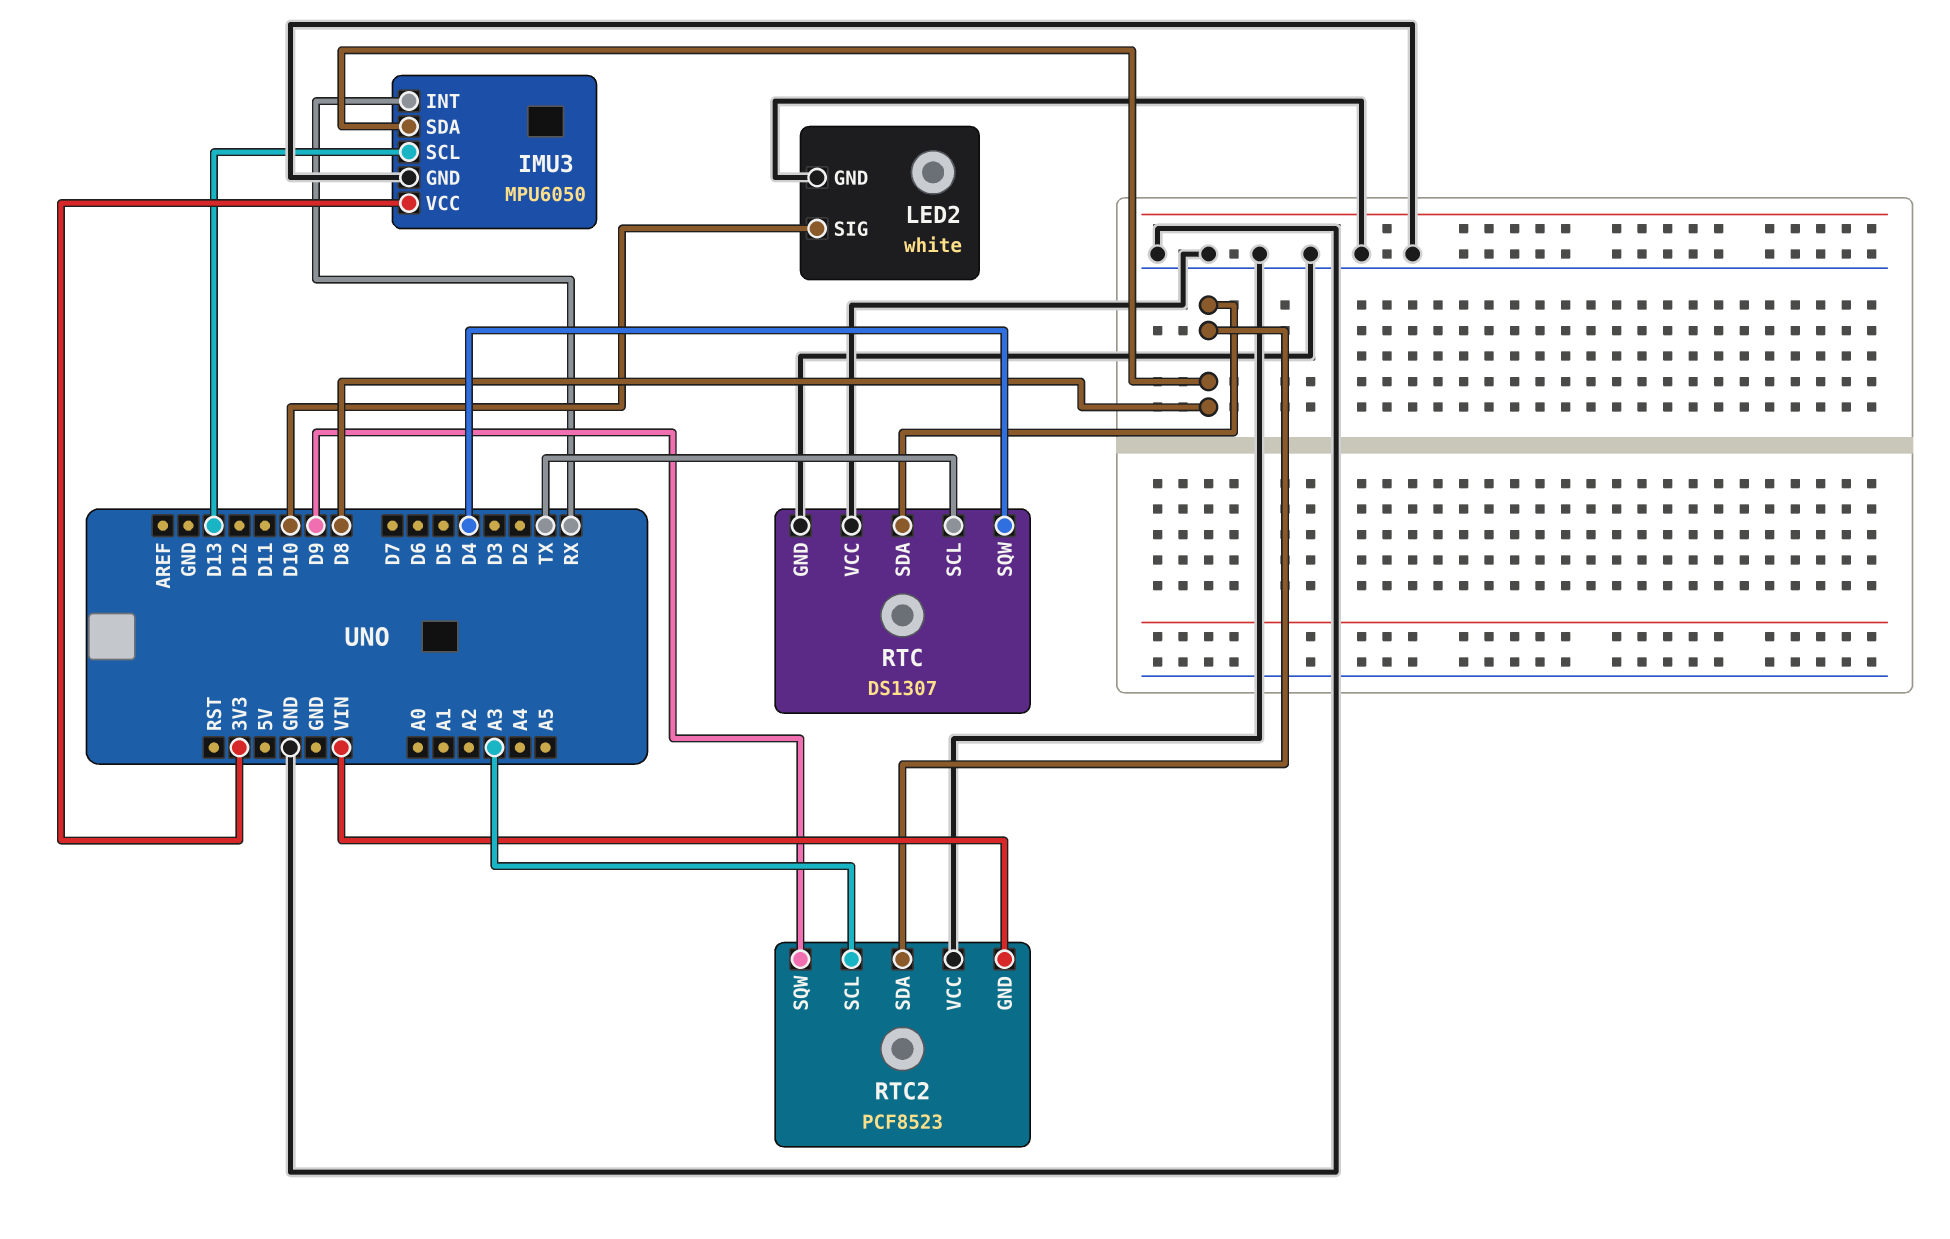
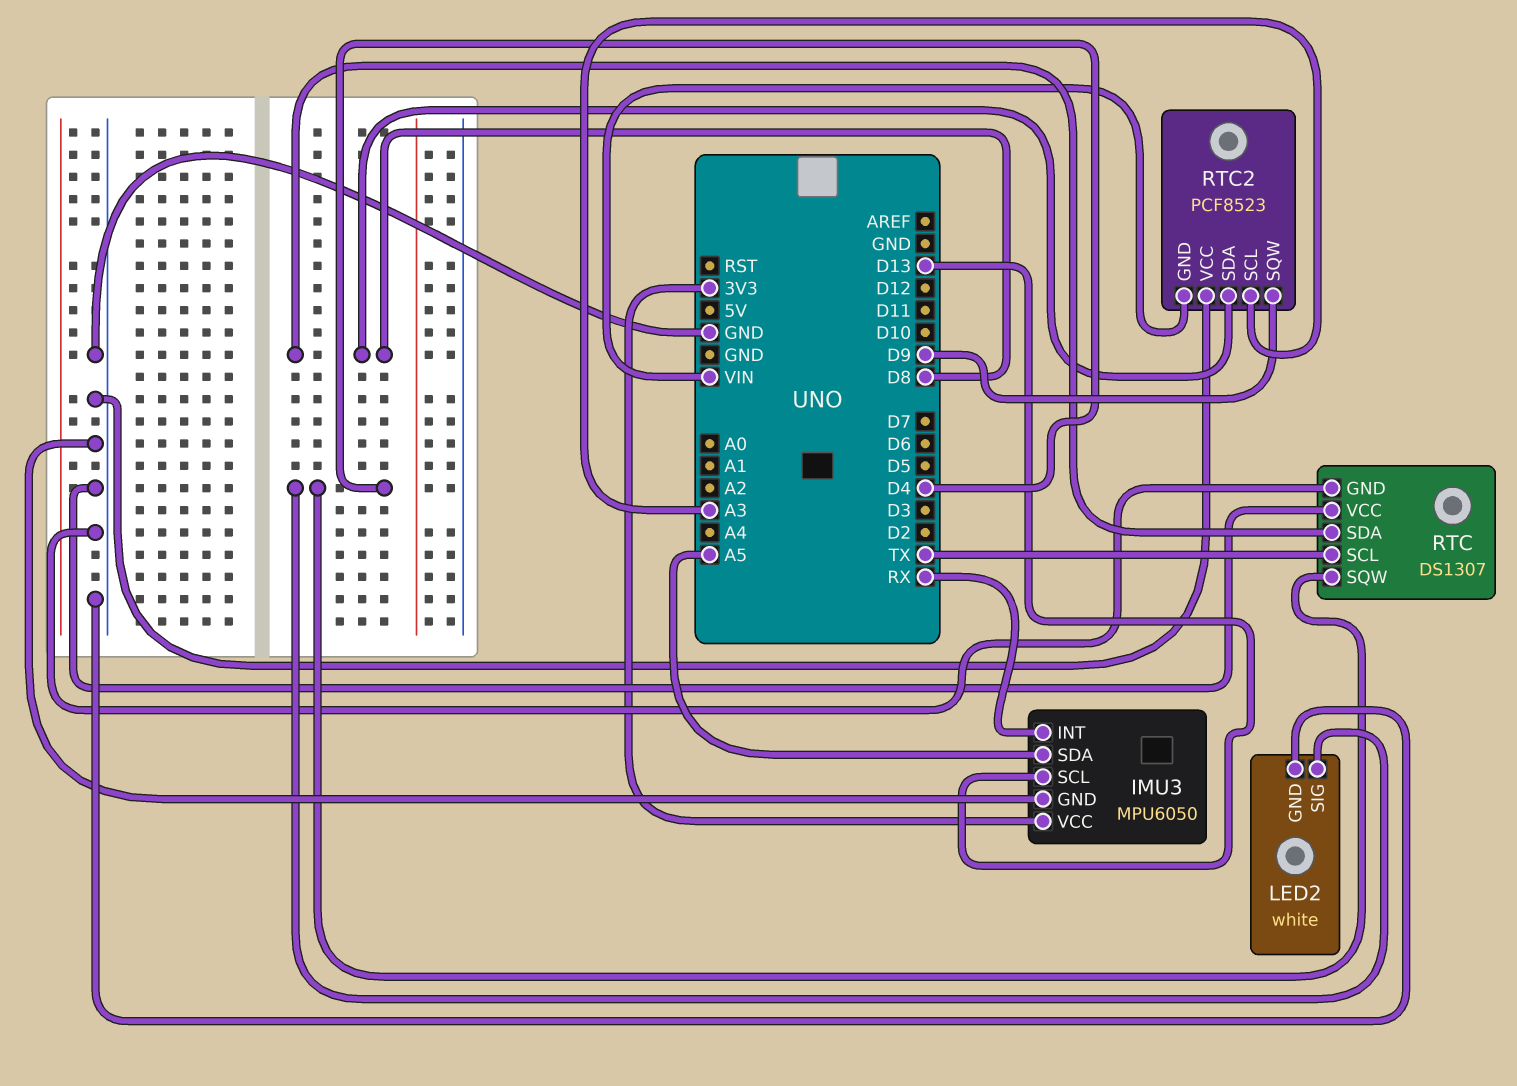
IMU3 pin SDA: D8 -> A5
LED2 pin SIG: D10 -> D4

